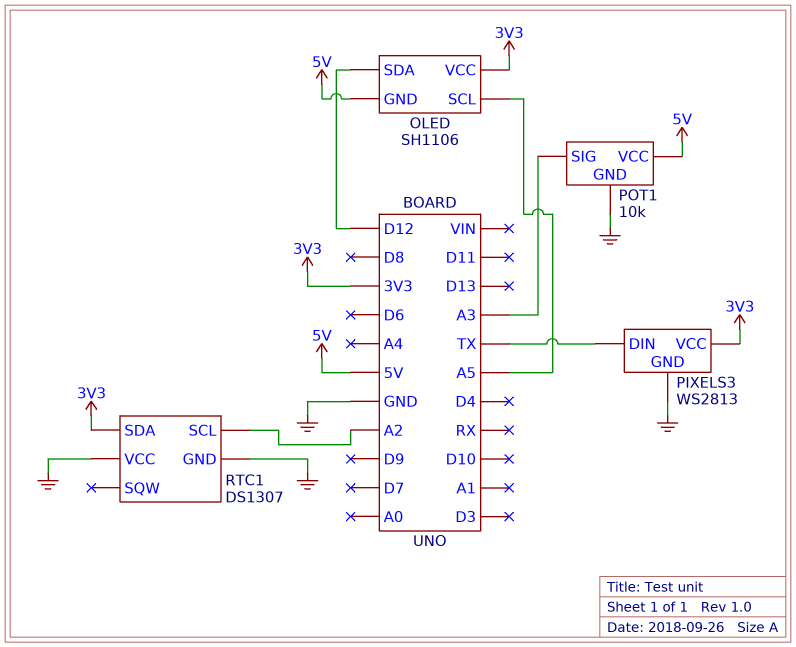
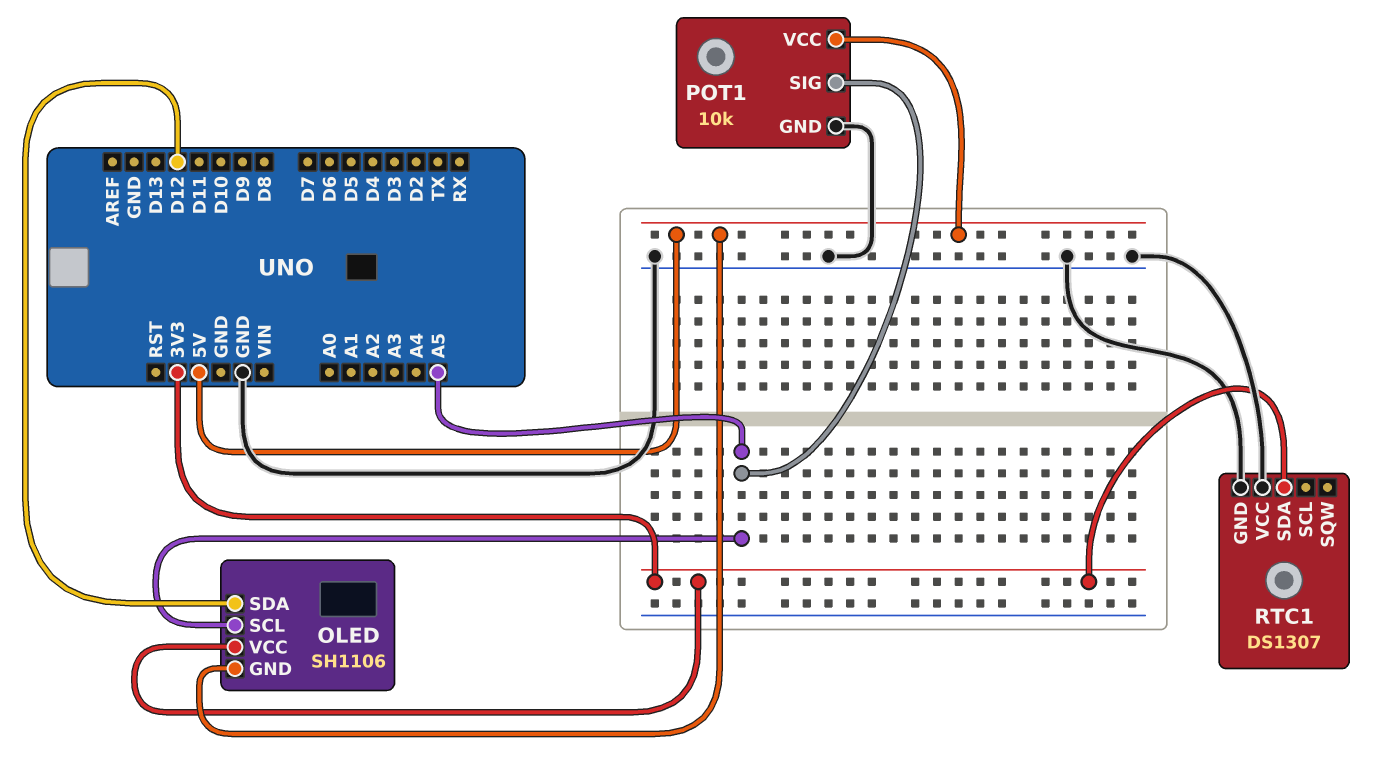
PIXELS3: WS2813 -> none
PIXELS3 pin DIN: TX -> none
PIXELS3 pin GND: GND -> none
PIXELS3 pin VCC: 3V3 -> none
POT1 pin SIG: A3 -> A5
RTC1 pin SCL: A2 -> none

